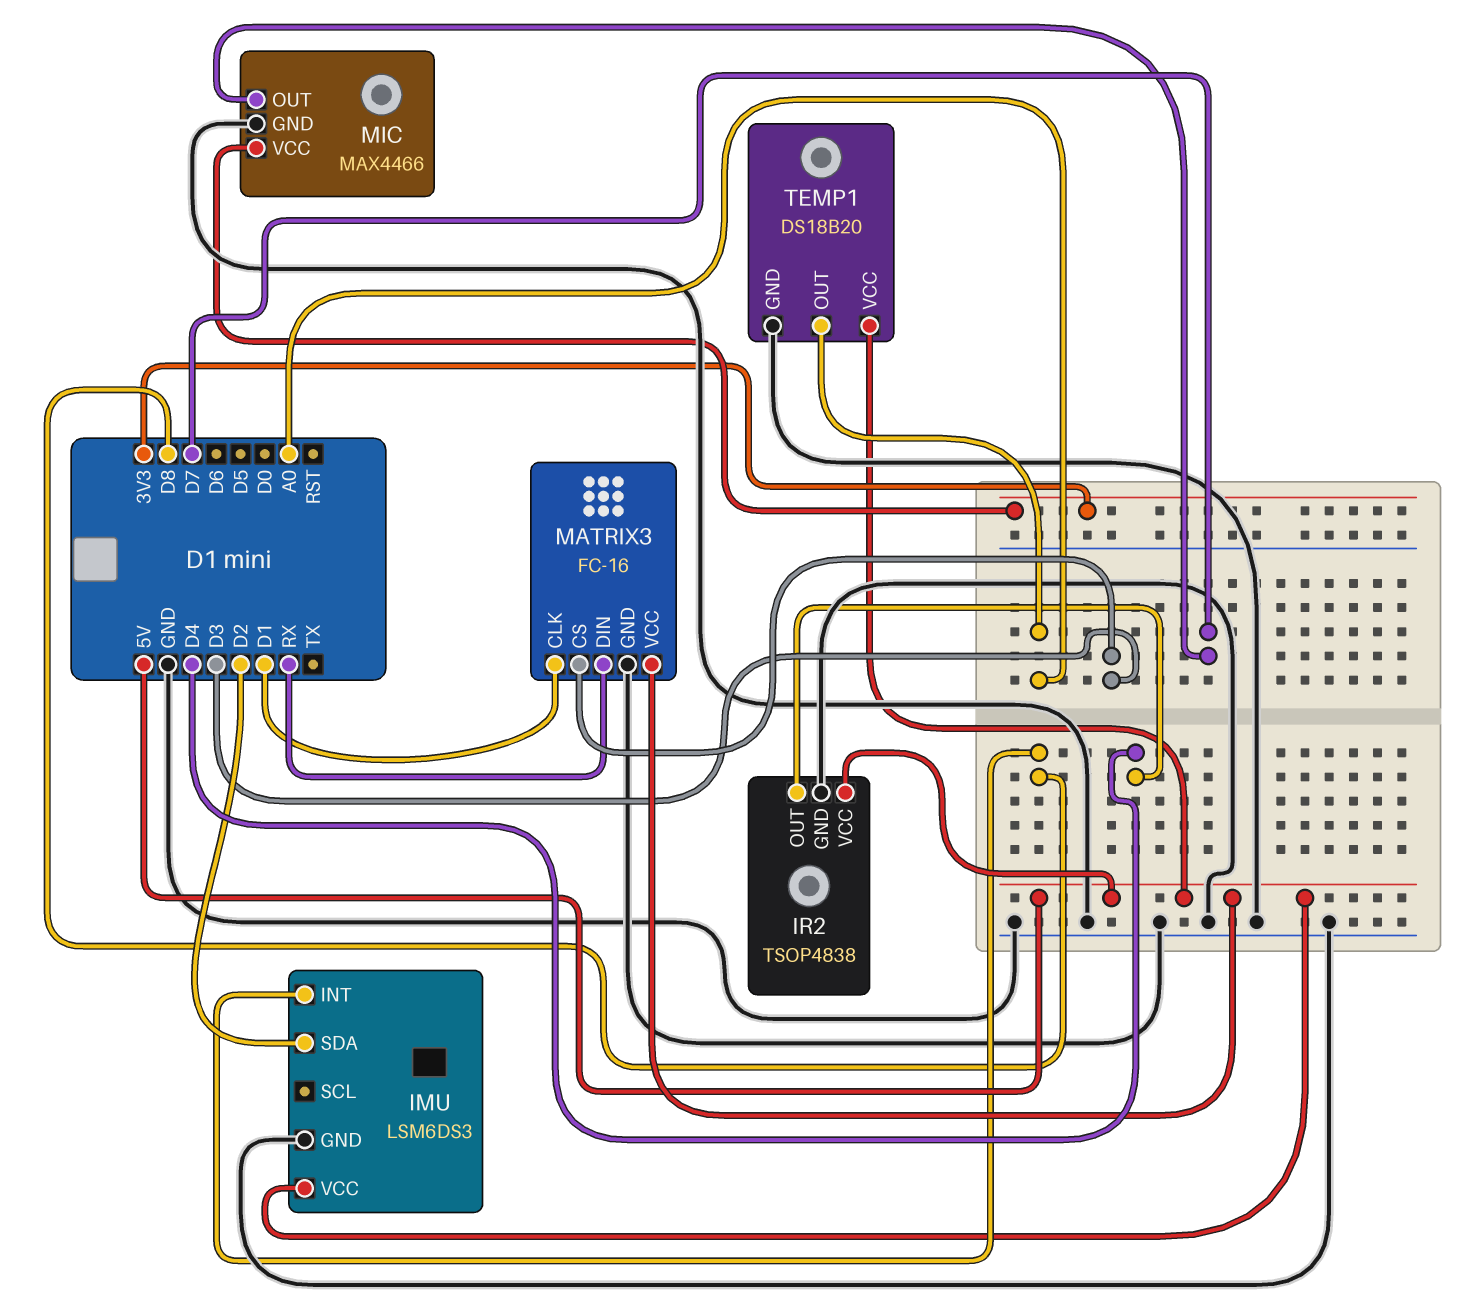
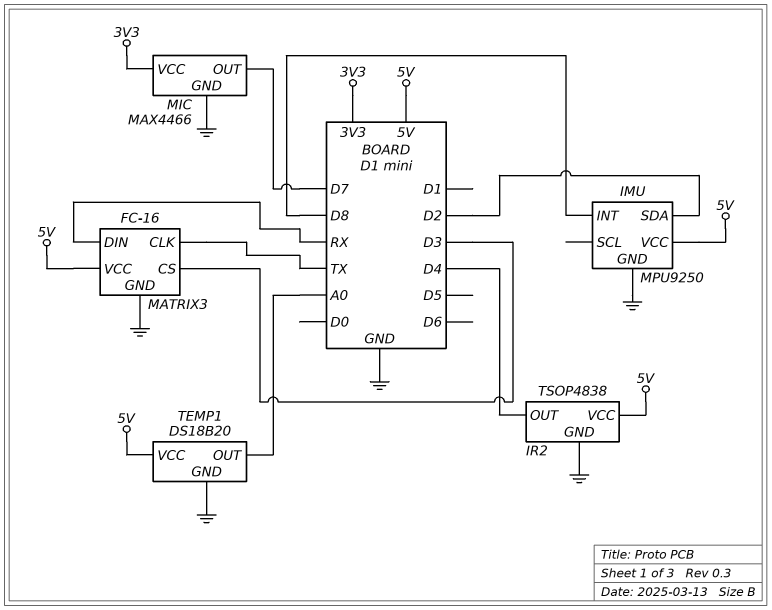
IMU: LSM6DS3 -> MPU9250
MATRIX3 pin CLK: D1 -> TX

